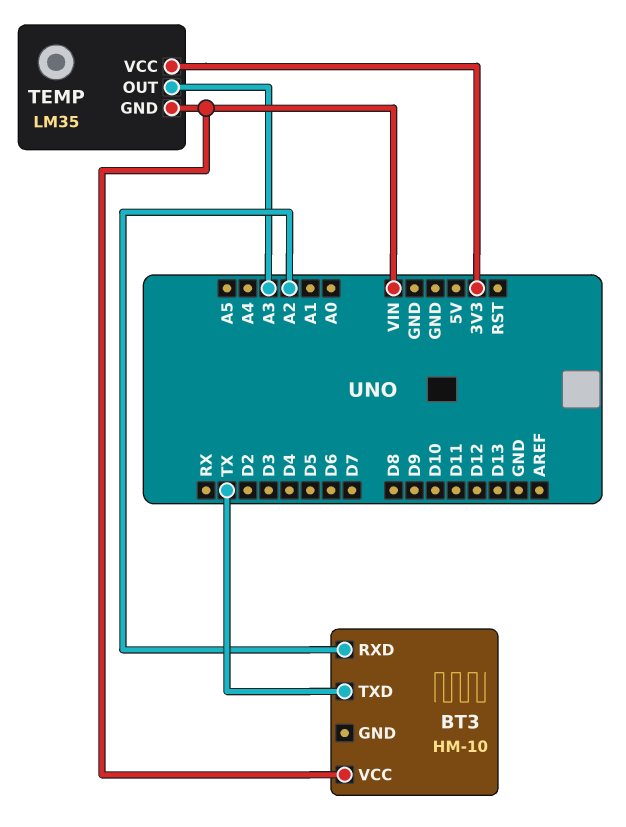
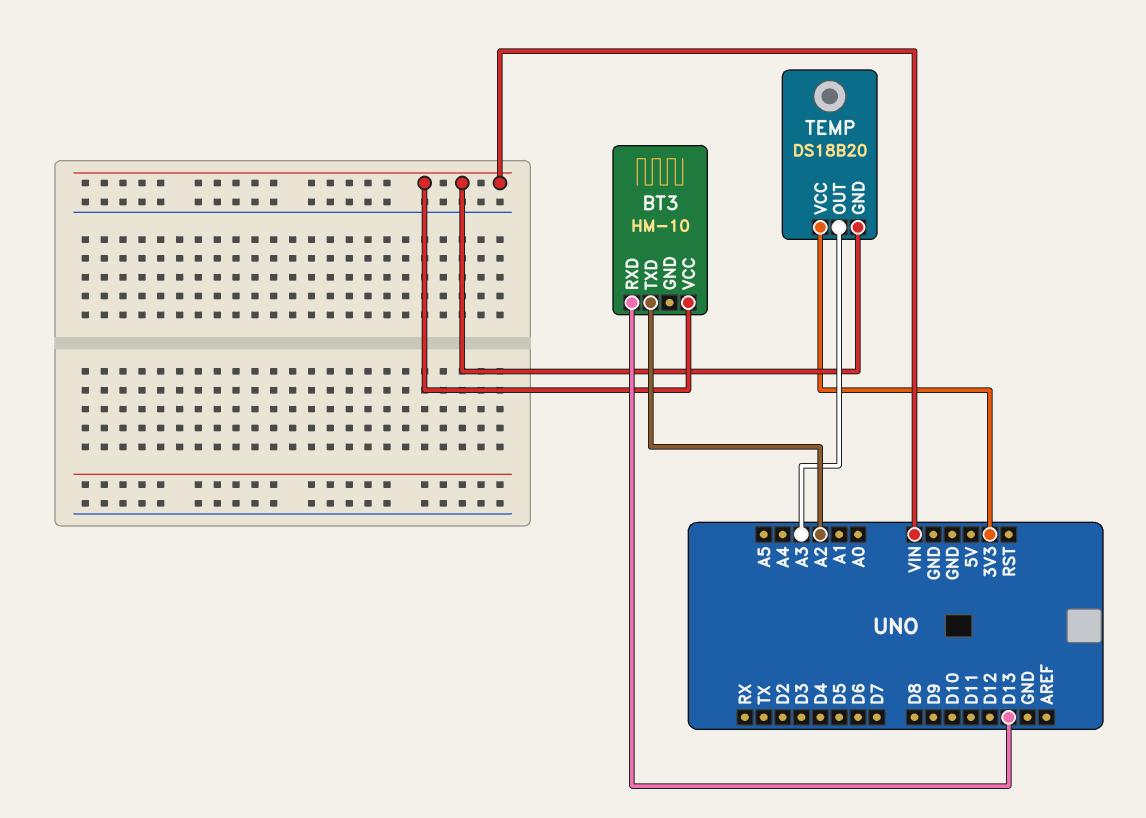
BT3 pin RXD: A2 -> D13
BT3 pin TXD: TX -> A2
TEMP: LM35 -> DS18B20

